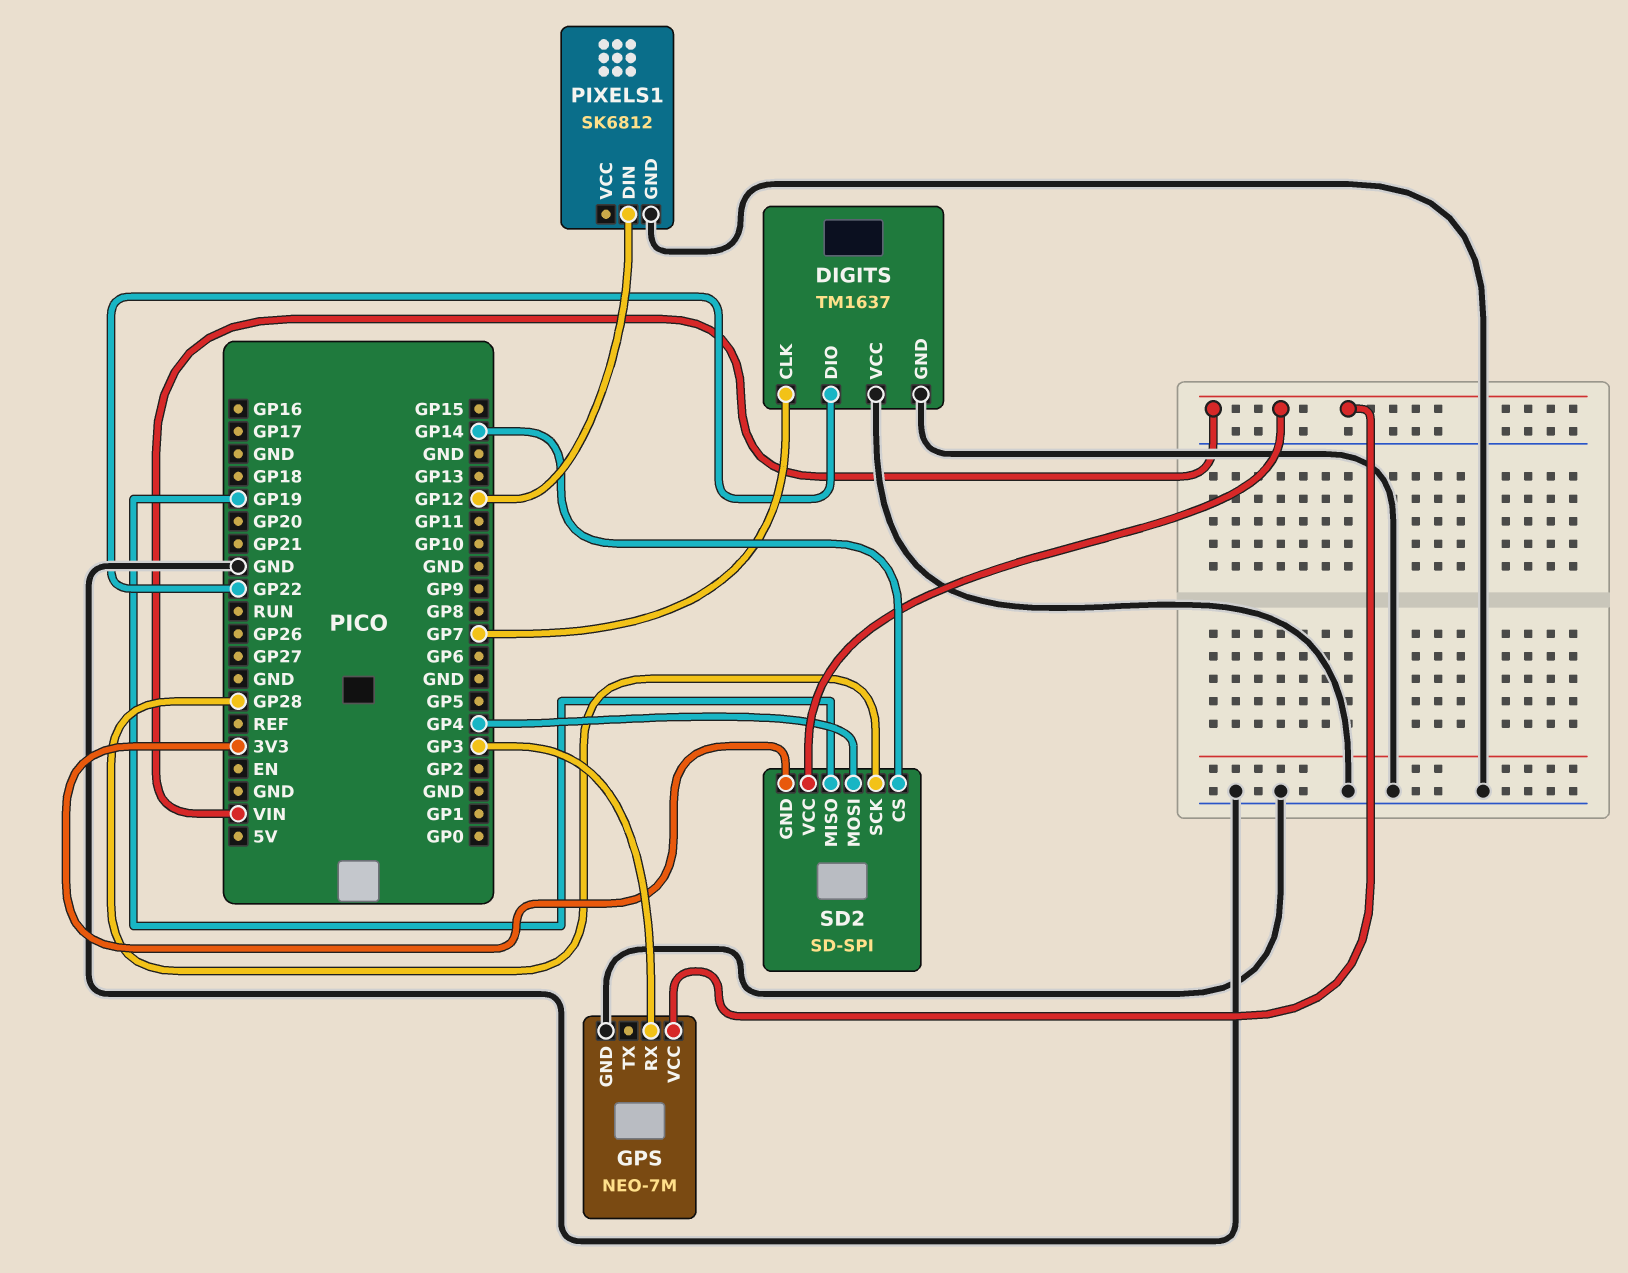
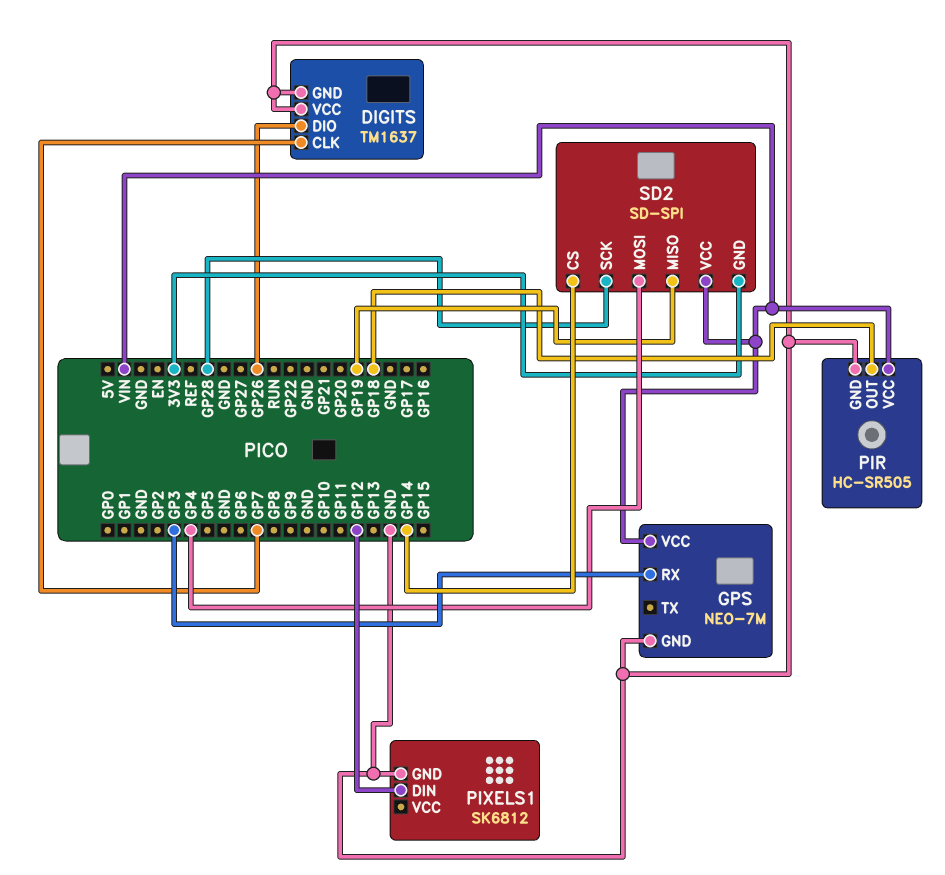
DIGITS pin DIO: GP22 -> GP26
PIR: none -> HC-SR505
PIR pin GND: none -> GND
PIR pin OUT: none -> GP18
PIR pin VCC: none -> VIN

